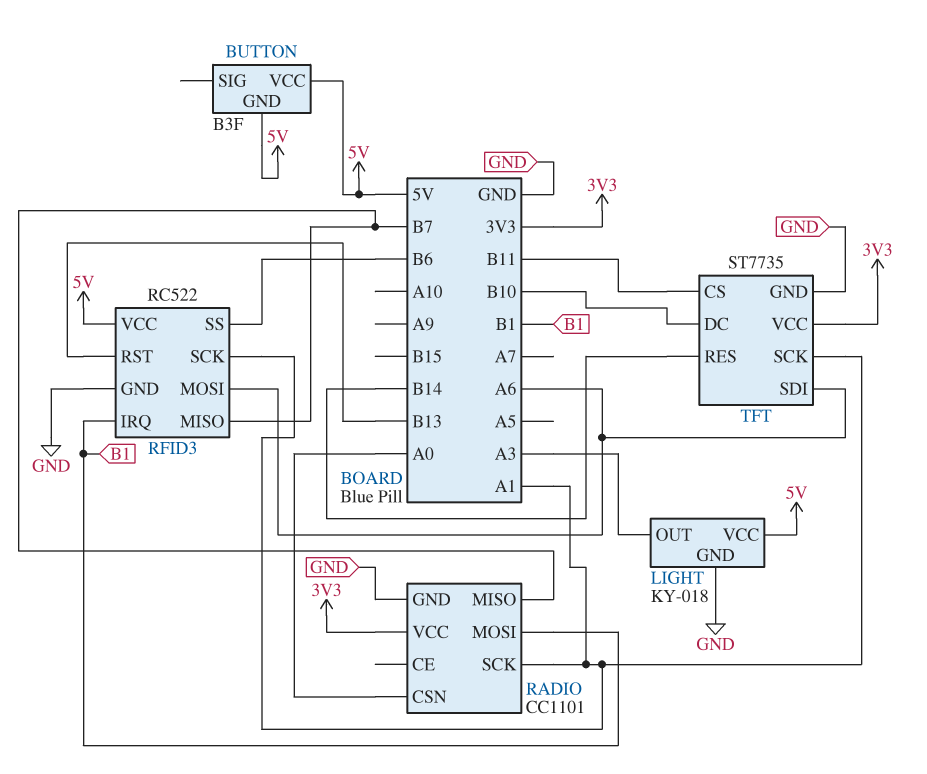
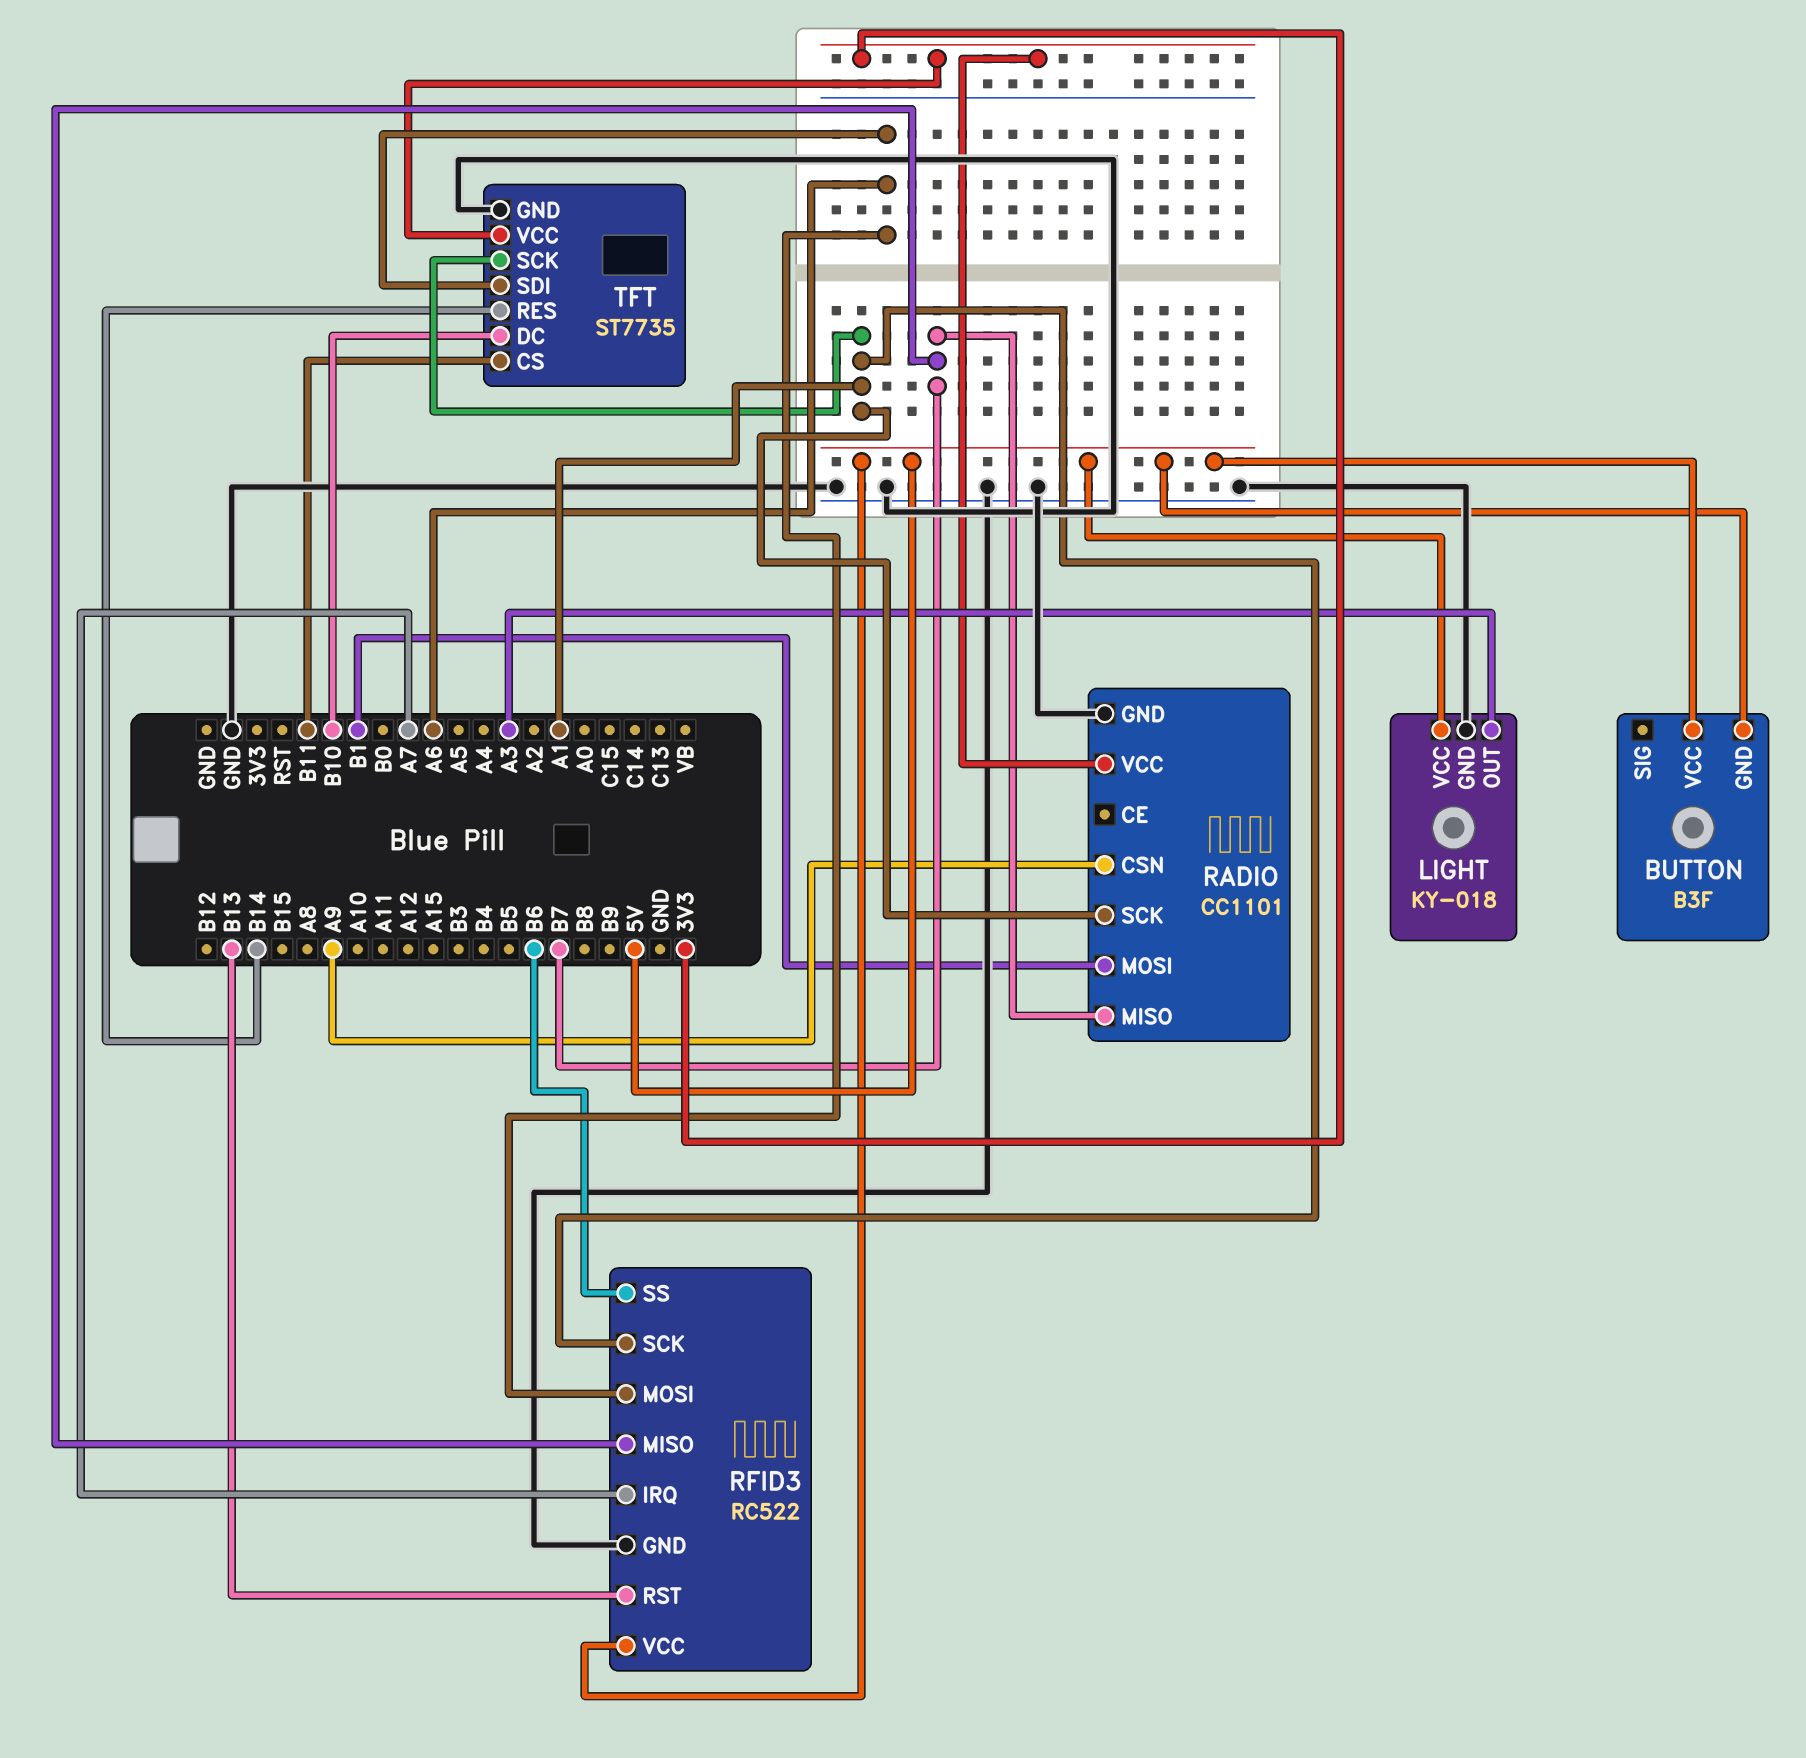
RADIO pin CSN: A0 -> A9
RFID3 pin IRQ: B1 -> A7

